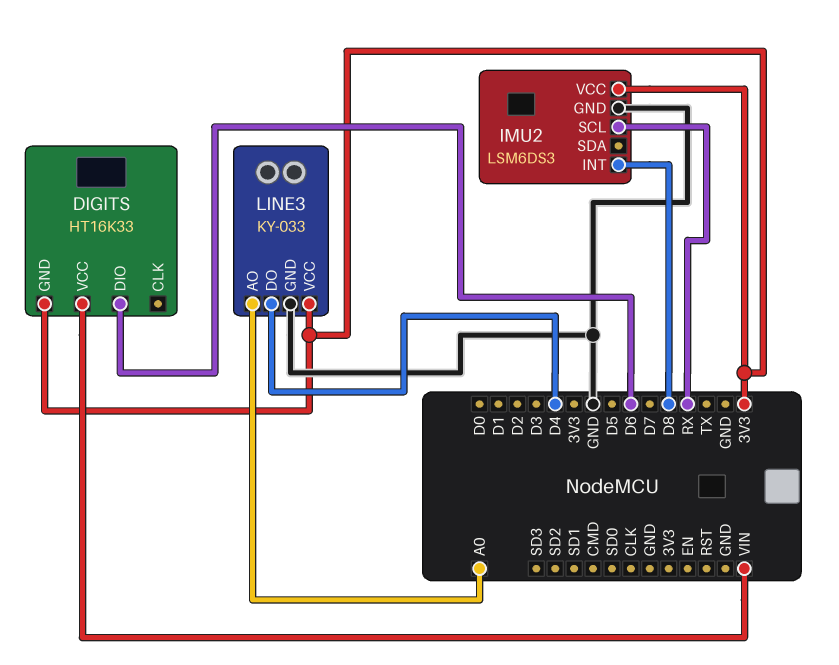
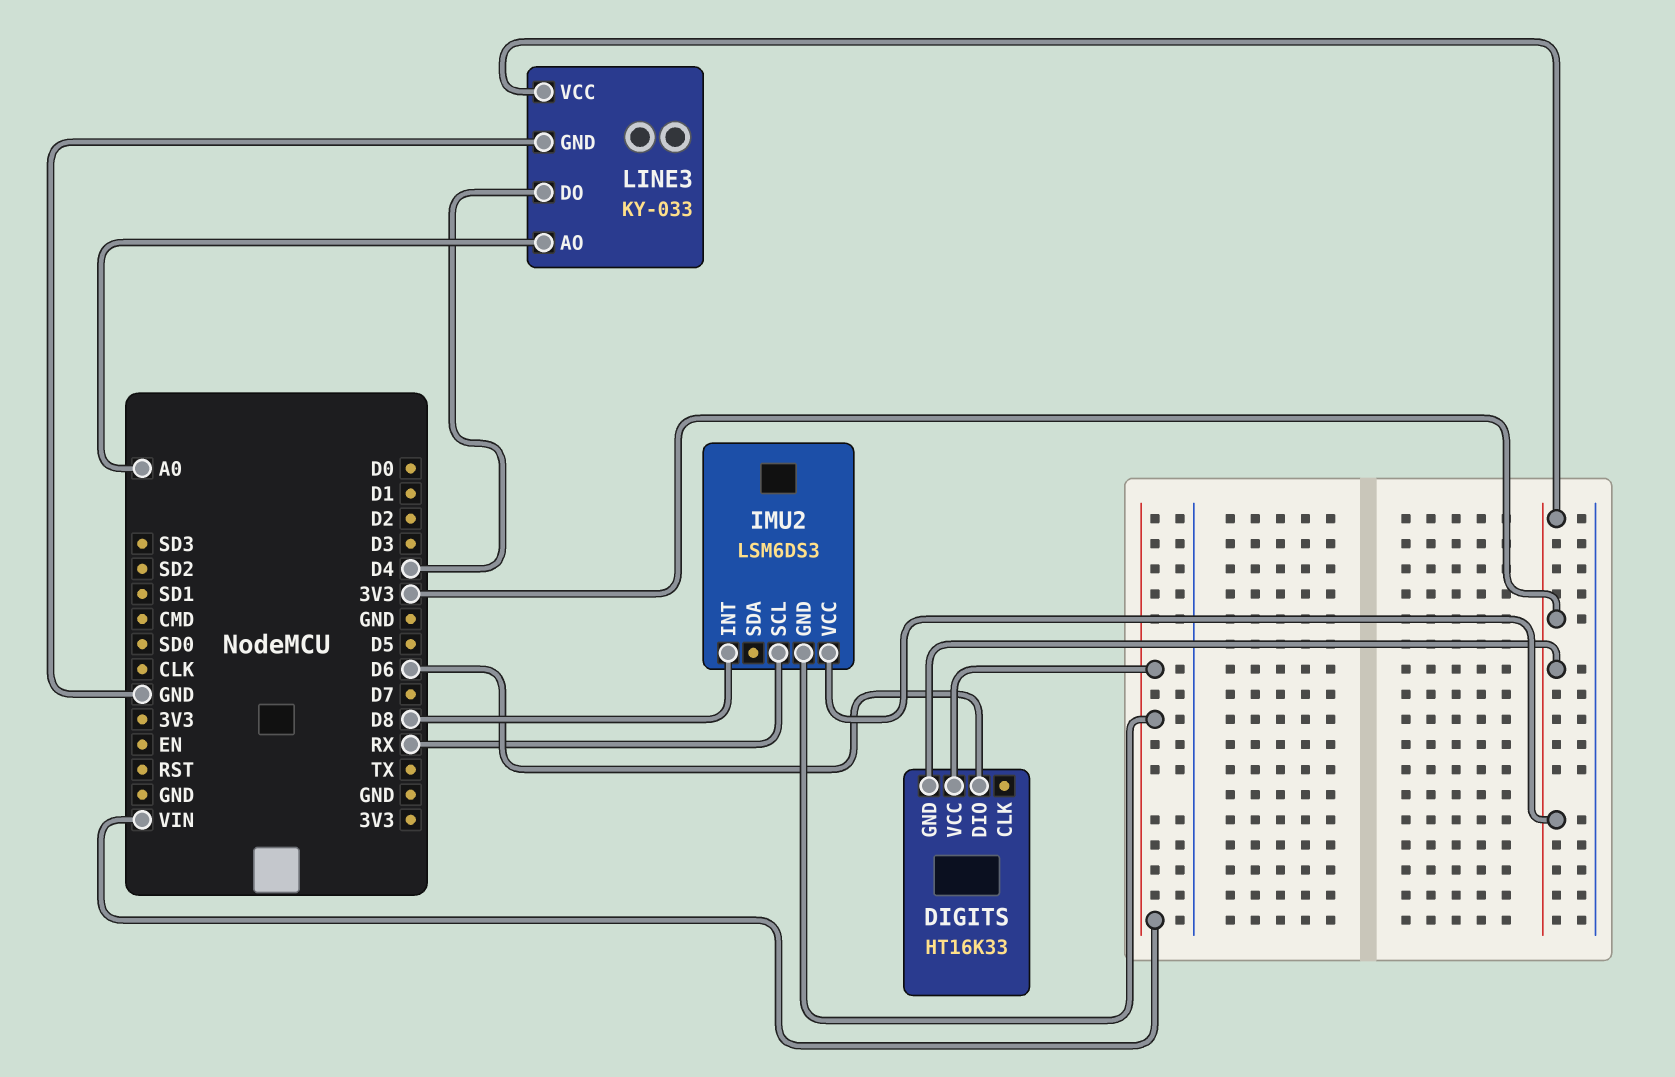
IMU2 pin GND: GND -> VIN

